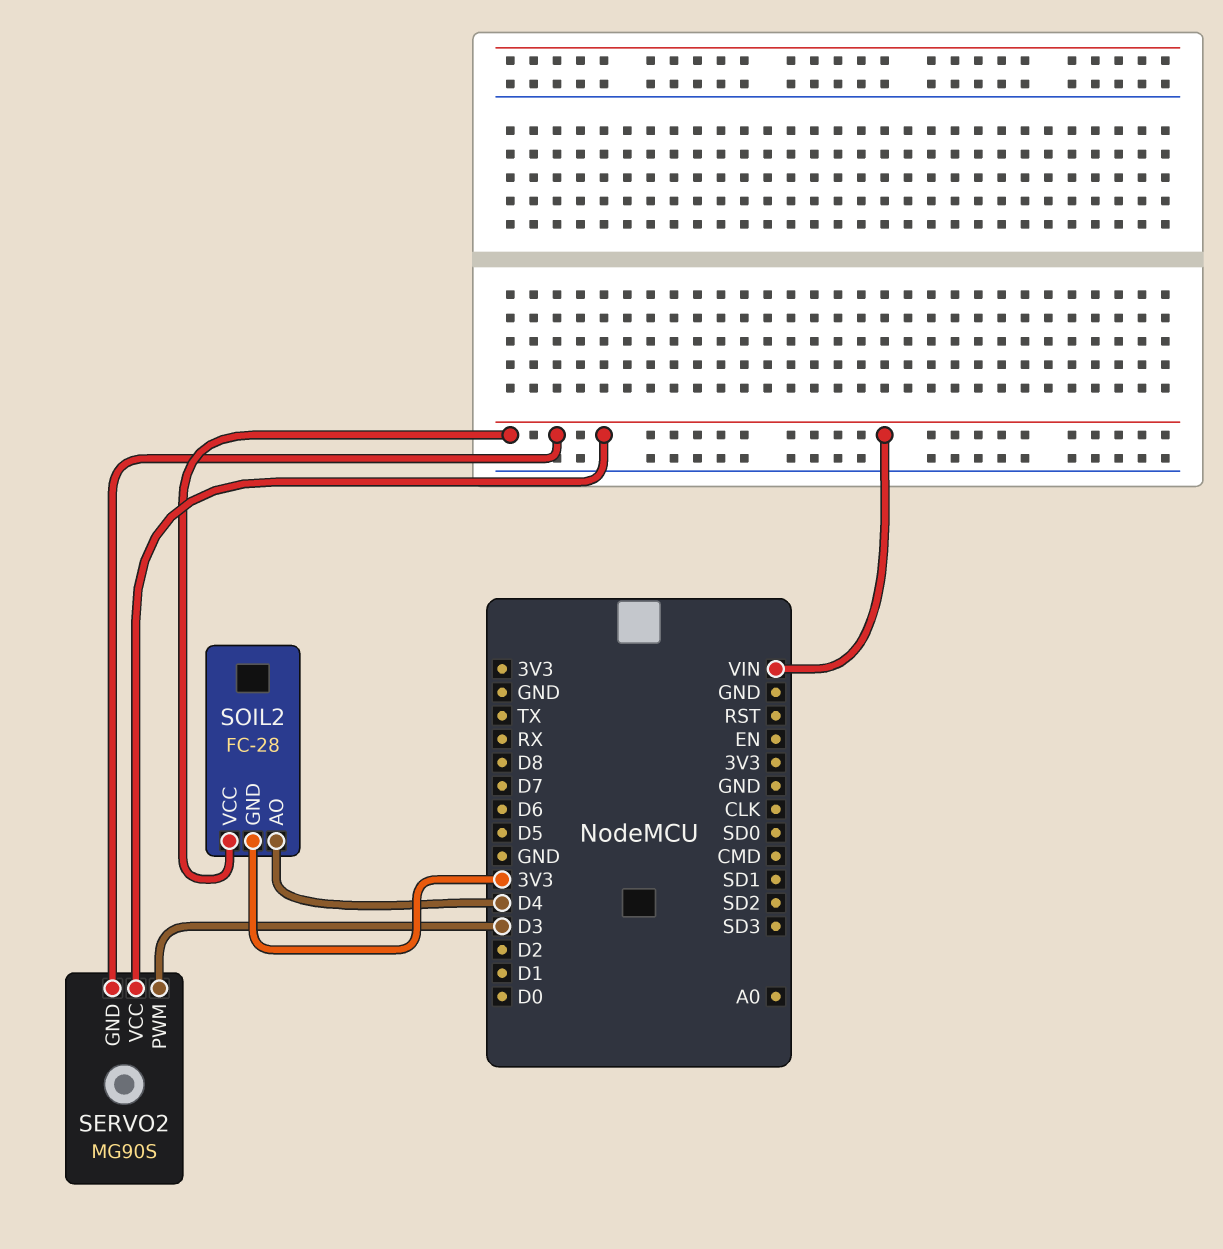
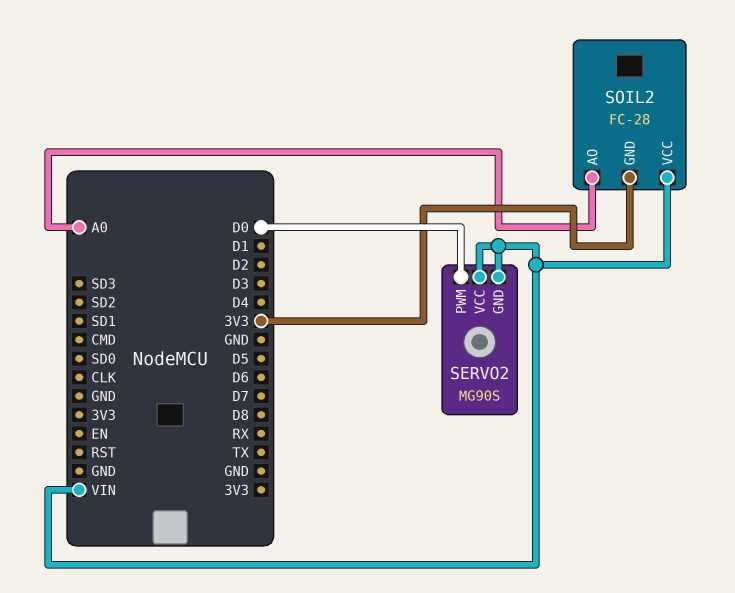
SERVO2 pin PWM: D3 -> D0
SOIL2 pin AO: D4 -> A0

